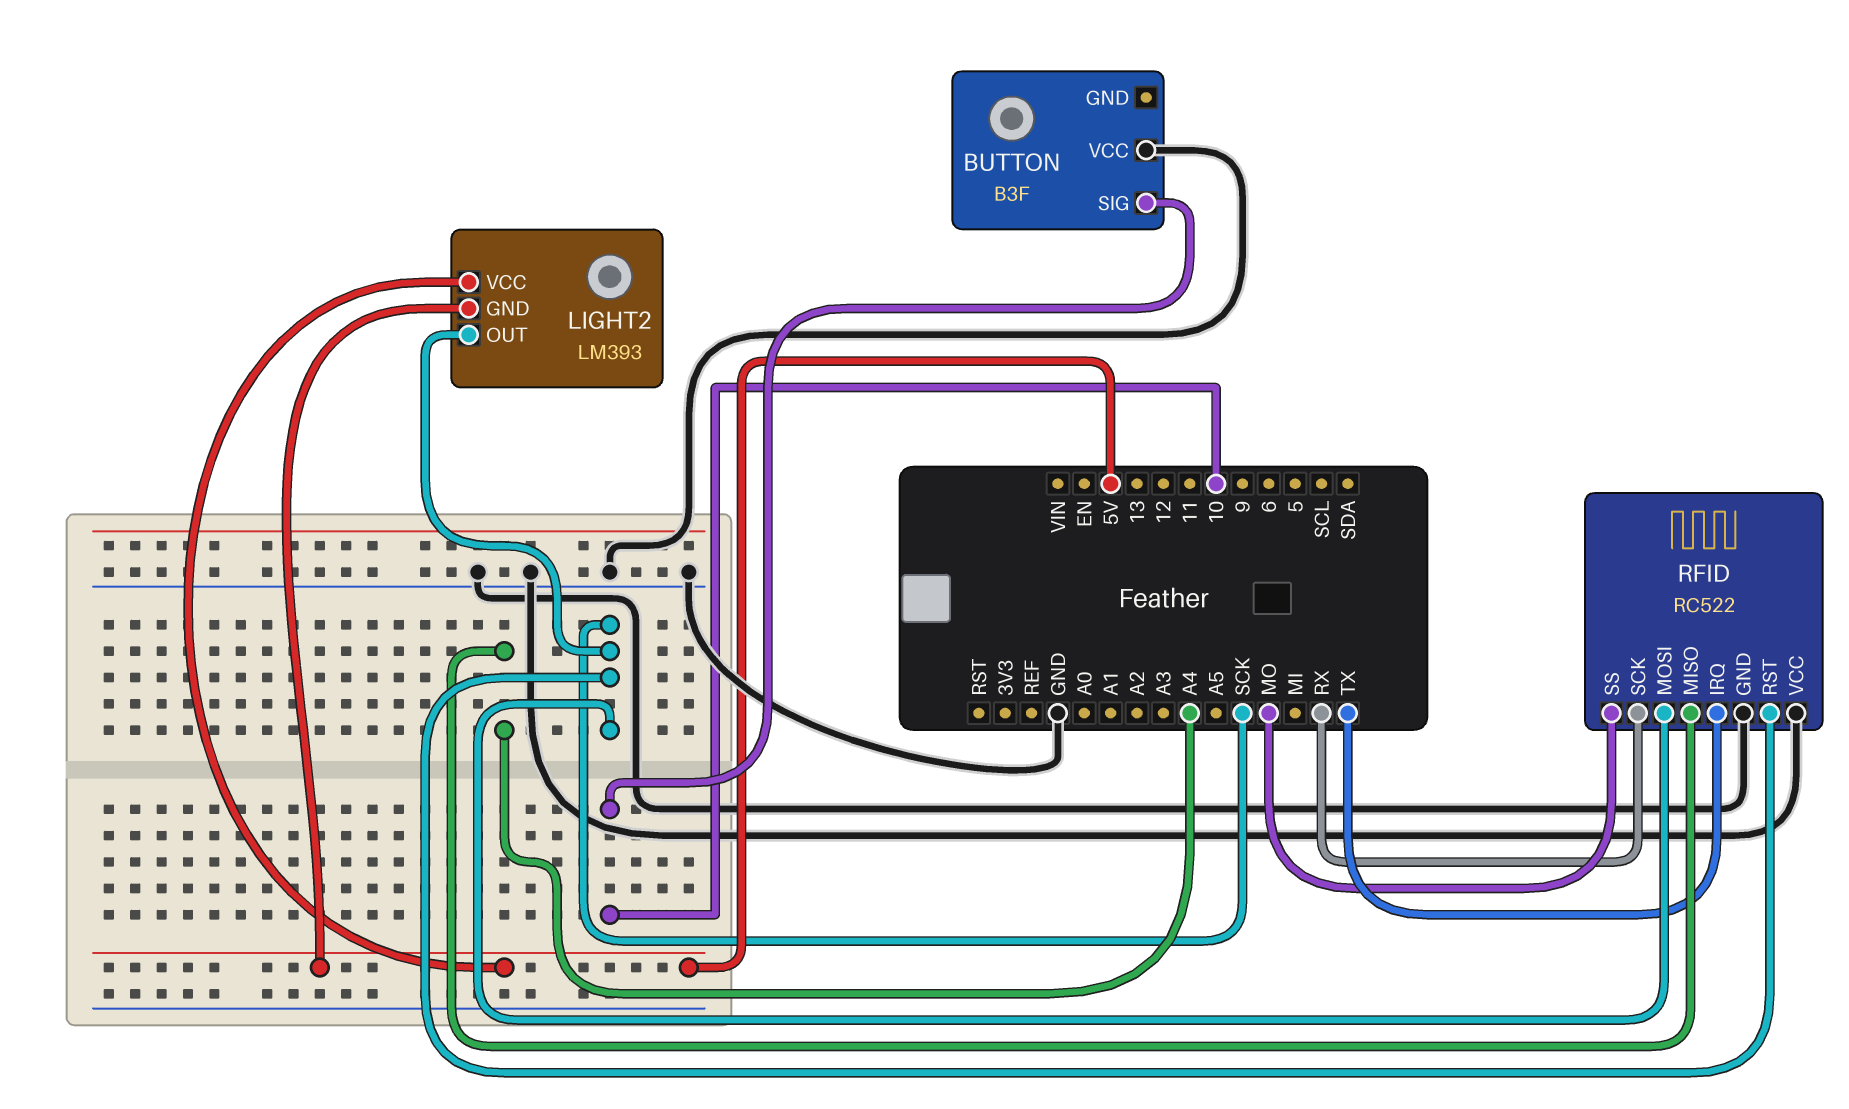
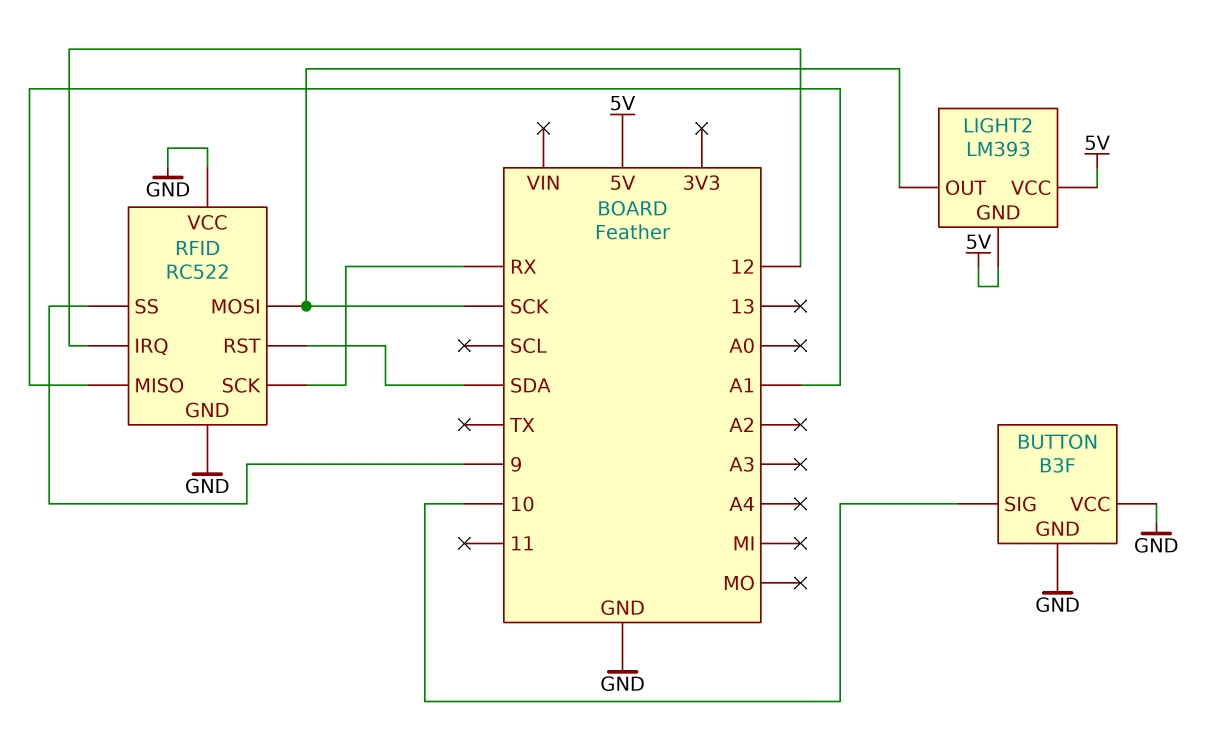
BUTTON pin GND: none -> GND
RFID pin IRQ: TX -> 12
RFID pin MISO: A4 -> A1
RFID pin RST: SCK -> SDA
RFID pin SS: MO -> 9

